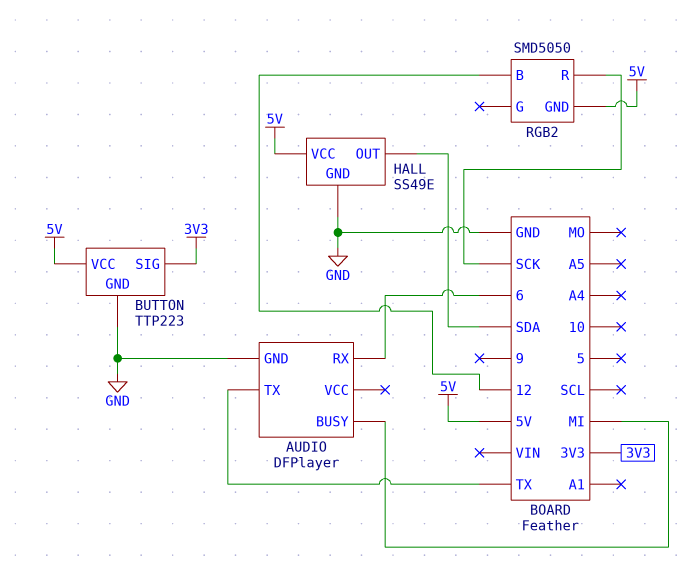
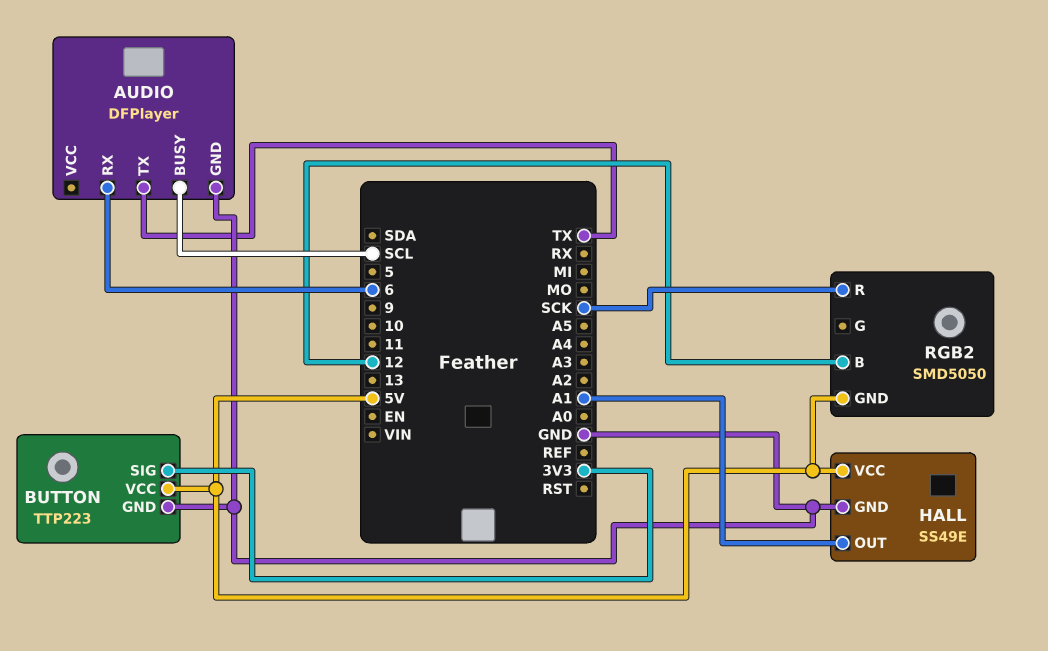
AUDIO pin BUSY: MI -> SCL
HALL pin OUT: SDA -> A1

